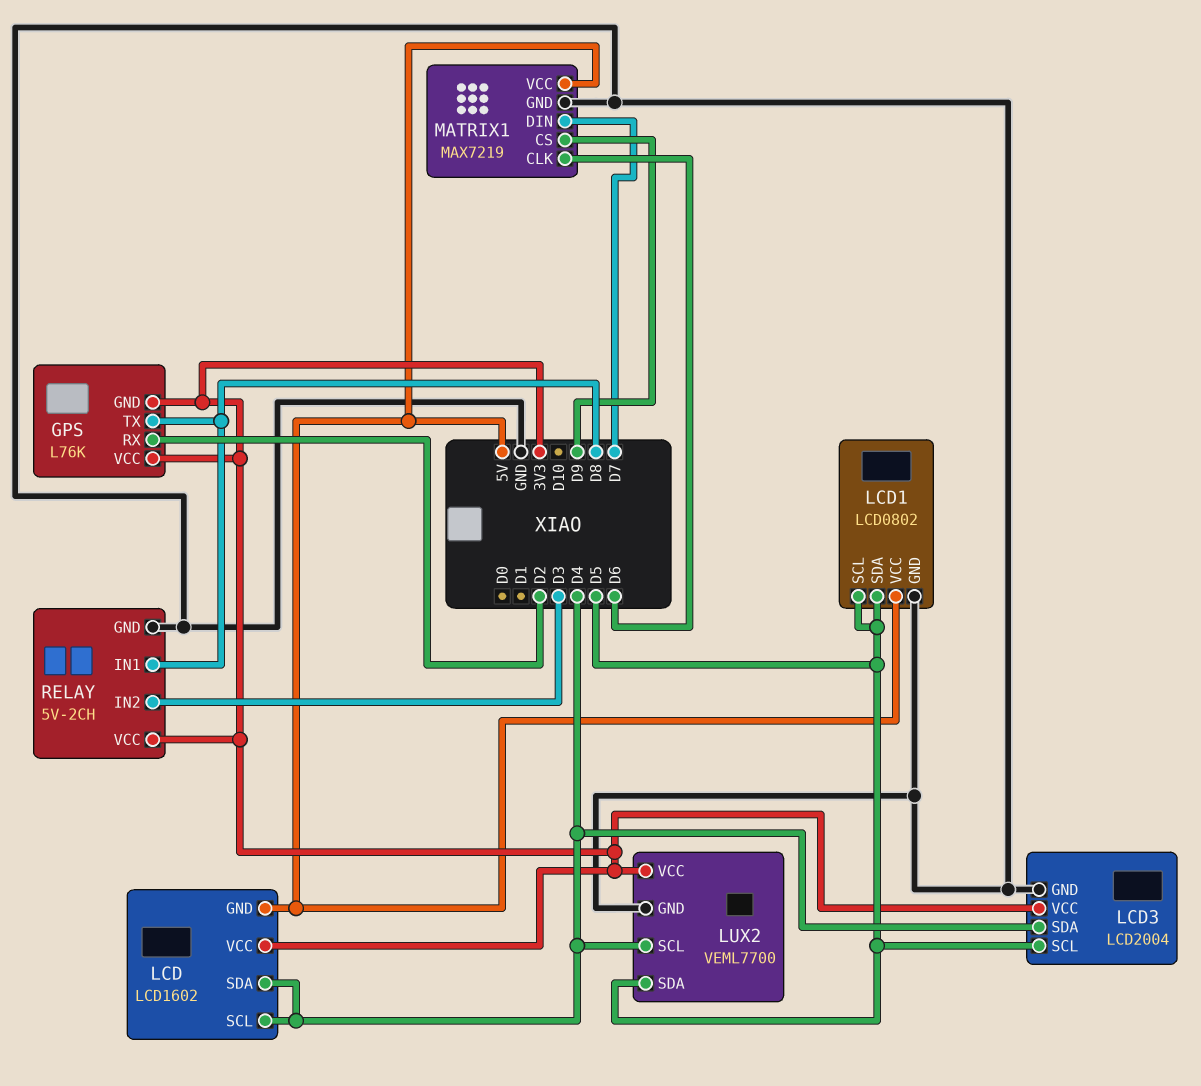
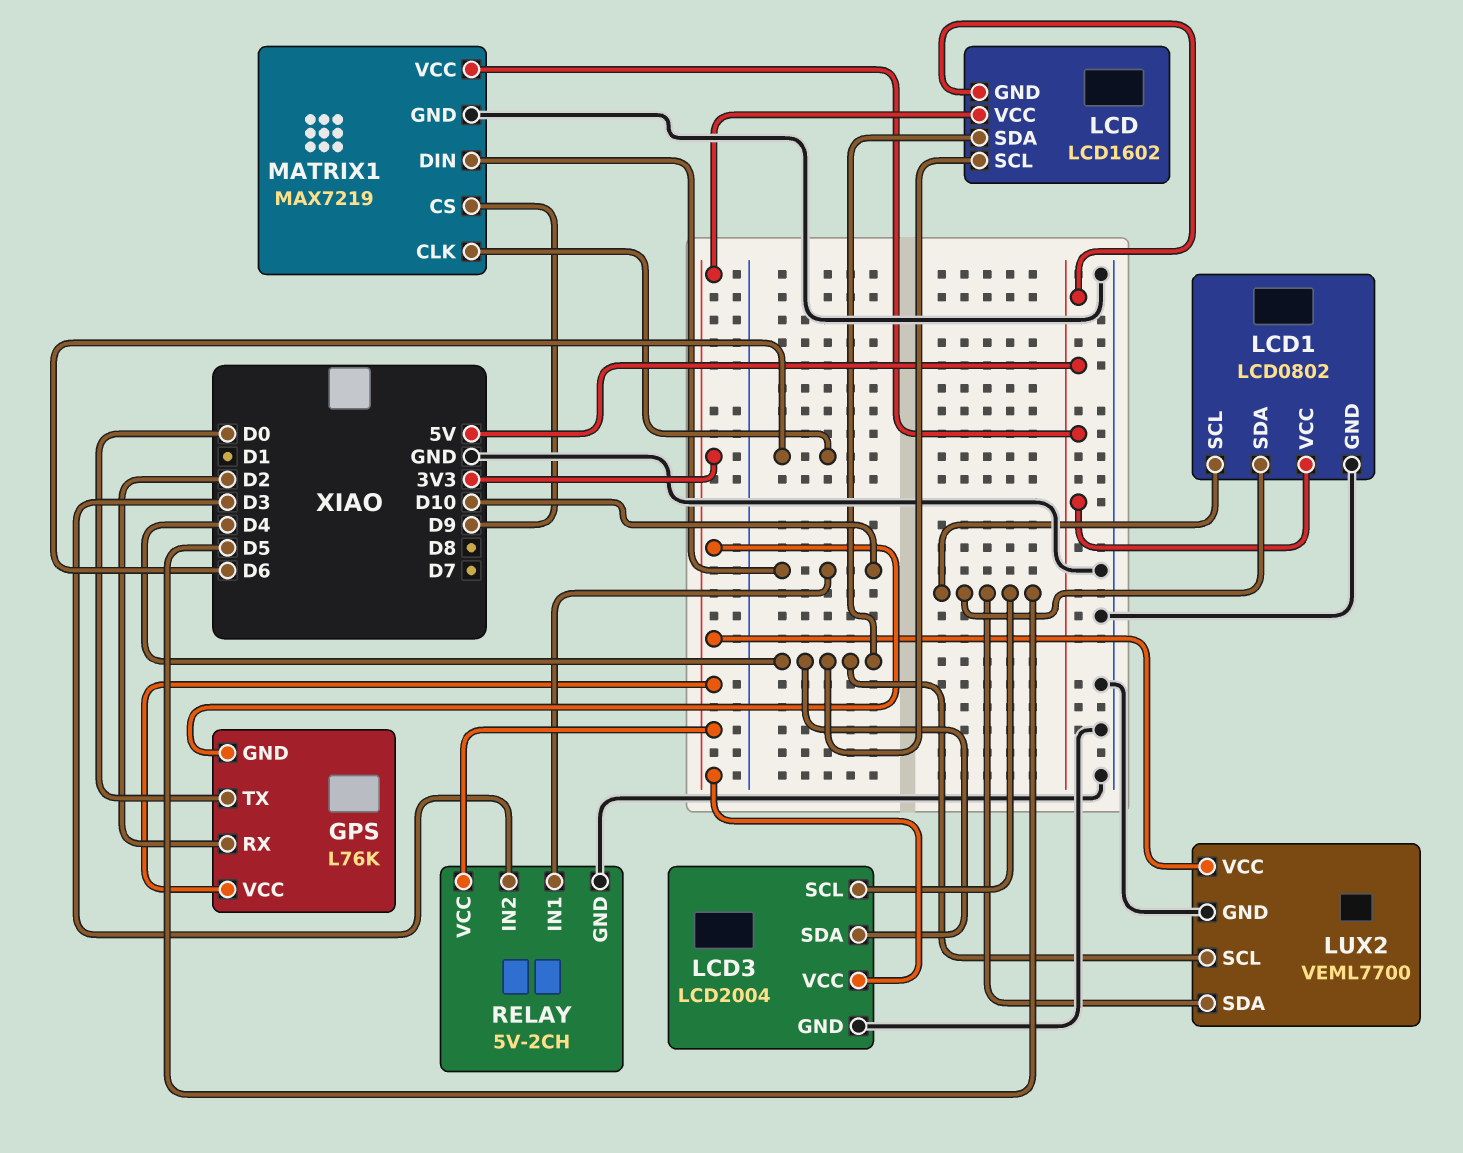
GPS pin TX: D8 -> D0
MATRIX1 pin DIN: D7 -> D10
RELAY pin IN1: D8 -> D10

